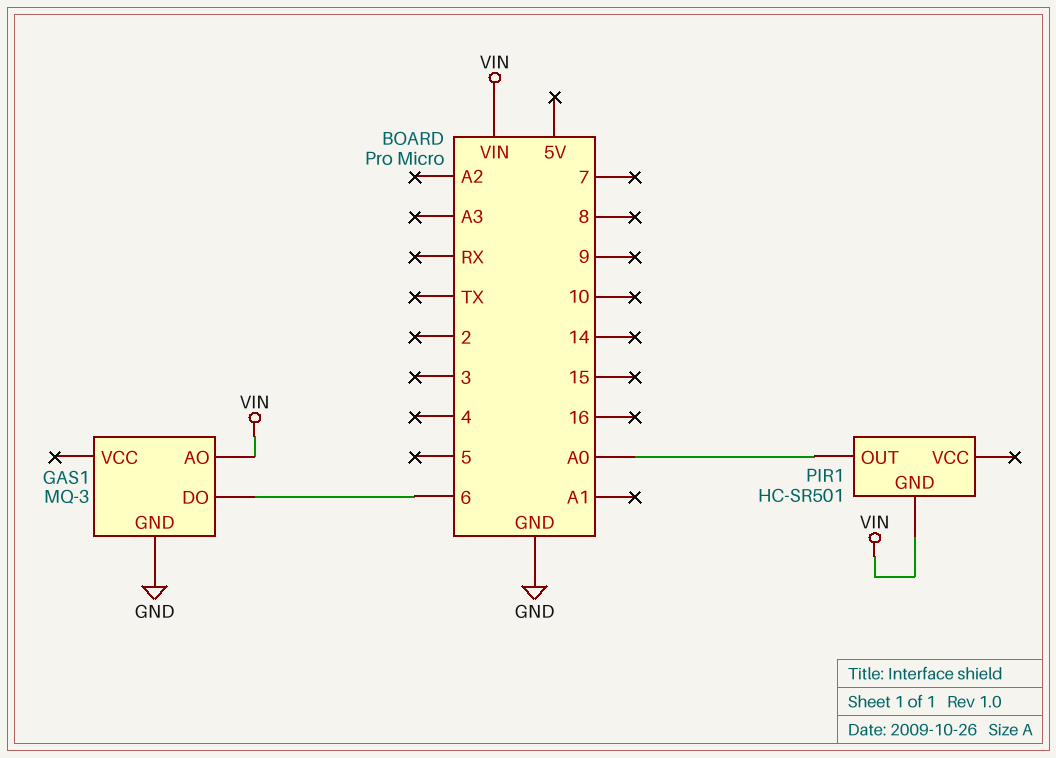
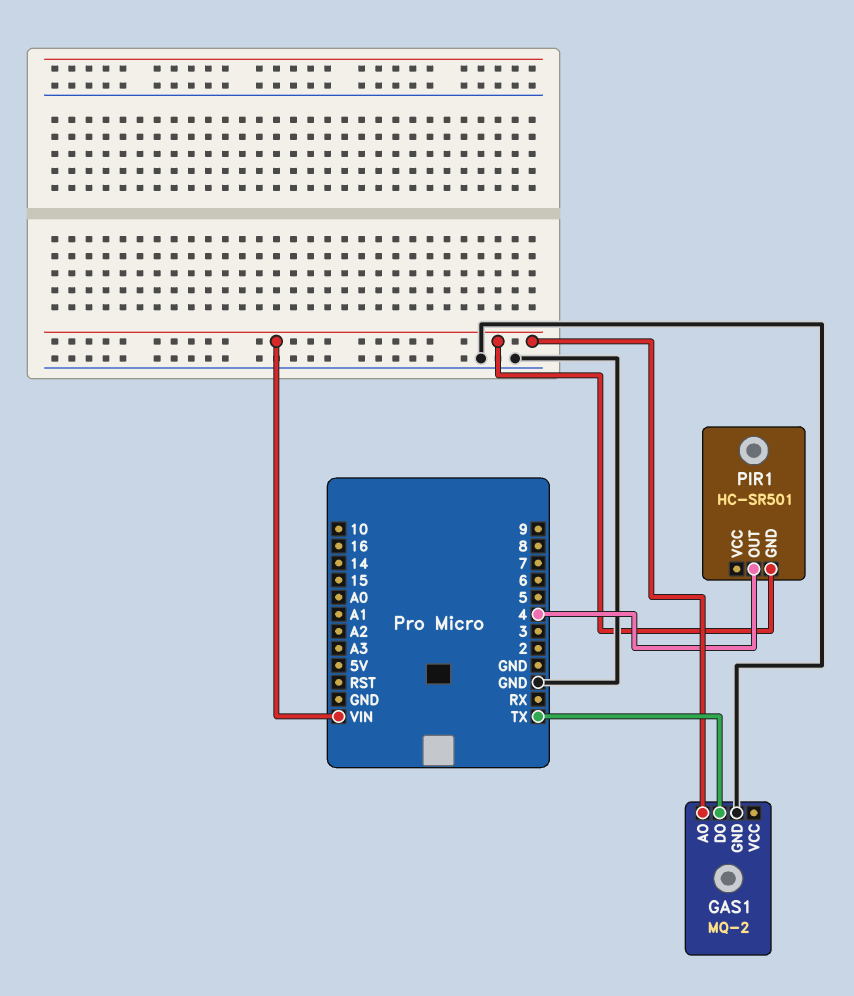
GAS1: MQ-3 -> MQ-2
GAS1 pin DO: 6 -> TX
PIR1 pin OUT: A0 -> 4

